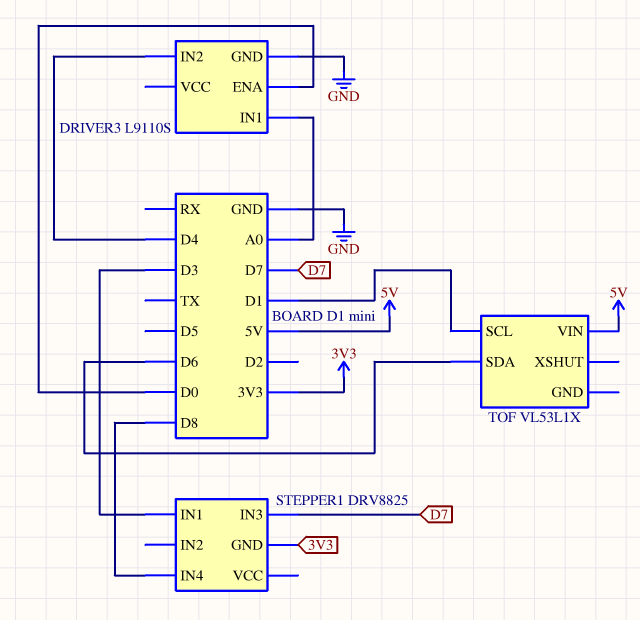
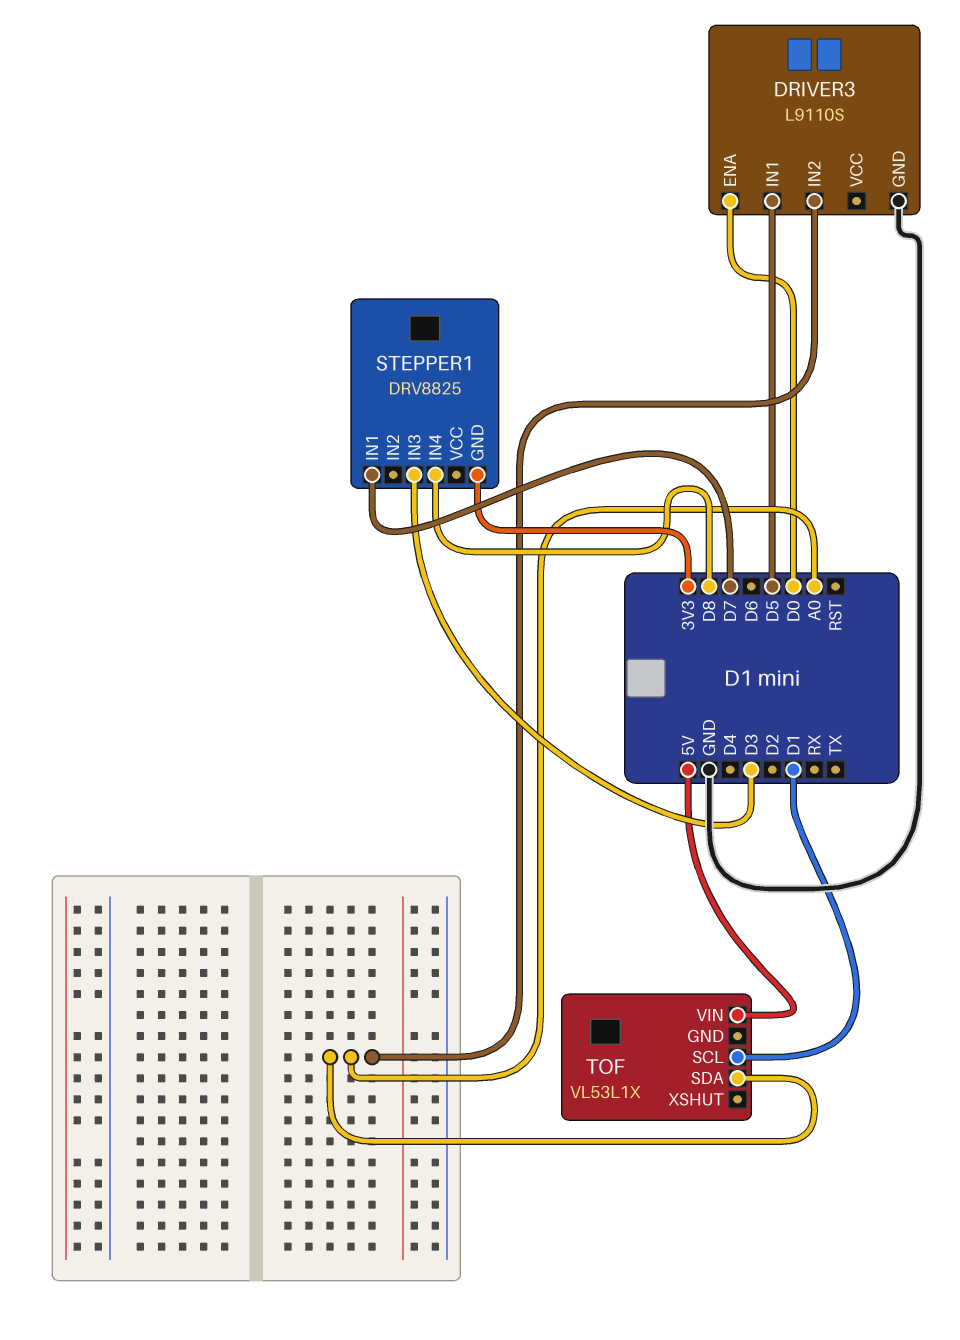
DRIVER3 pin IN1: A0 -> D5
DRIVER3 pin IN2: D4 -> A0
STEPPER1 pin IN1: D3 -> D7
STEPPER1 pin IN3: D7 -> D3
TOF pin SDA: D6 -> A0

